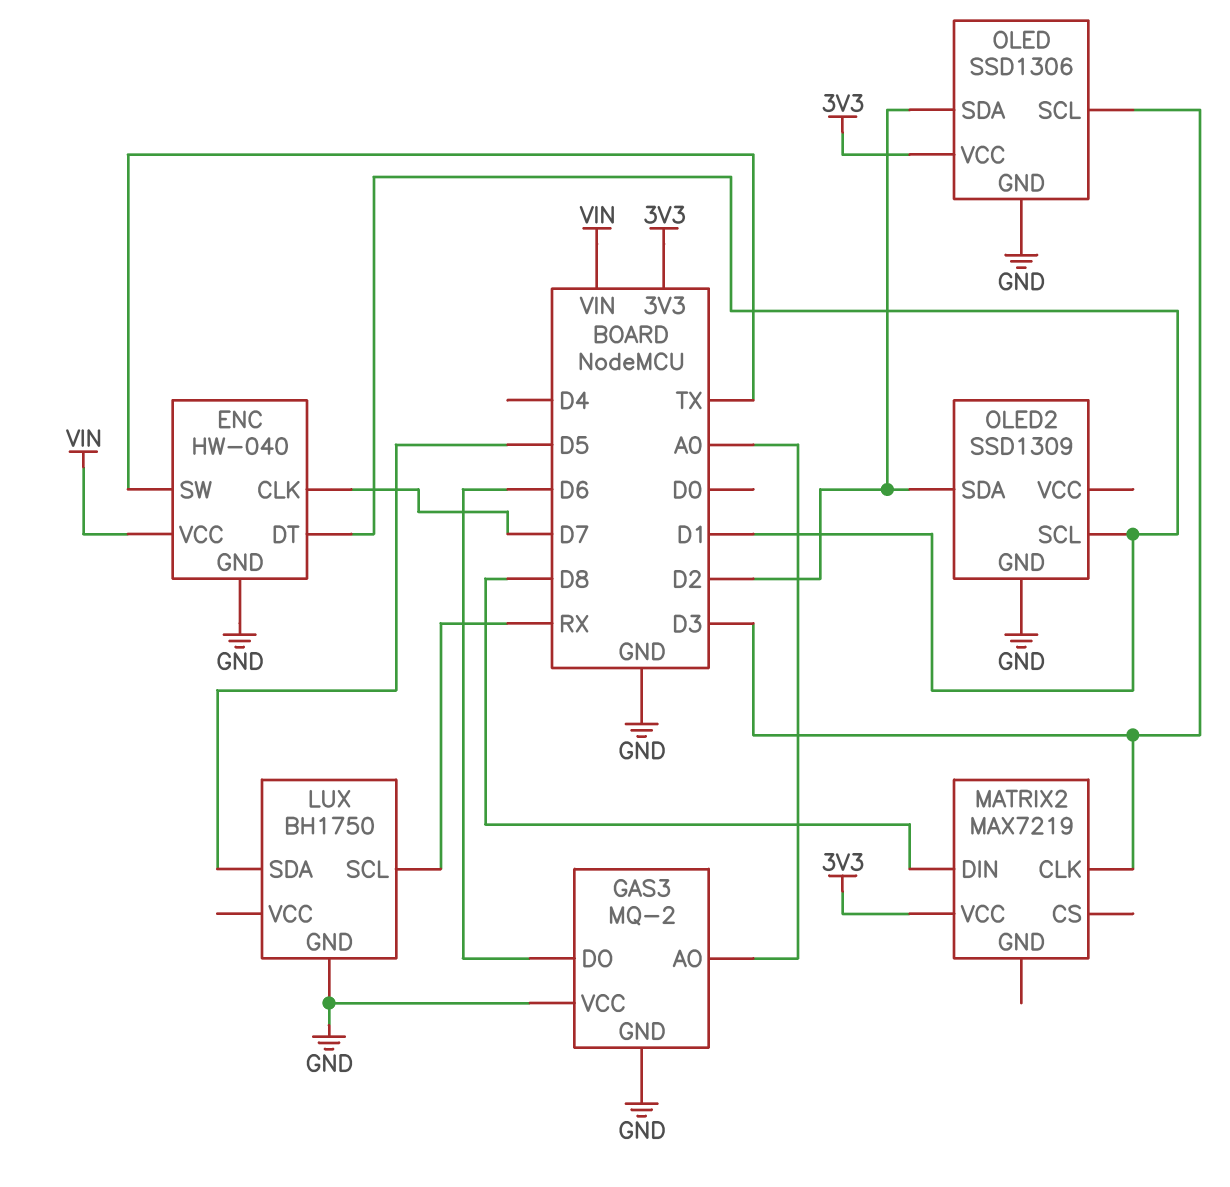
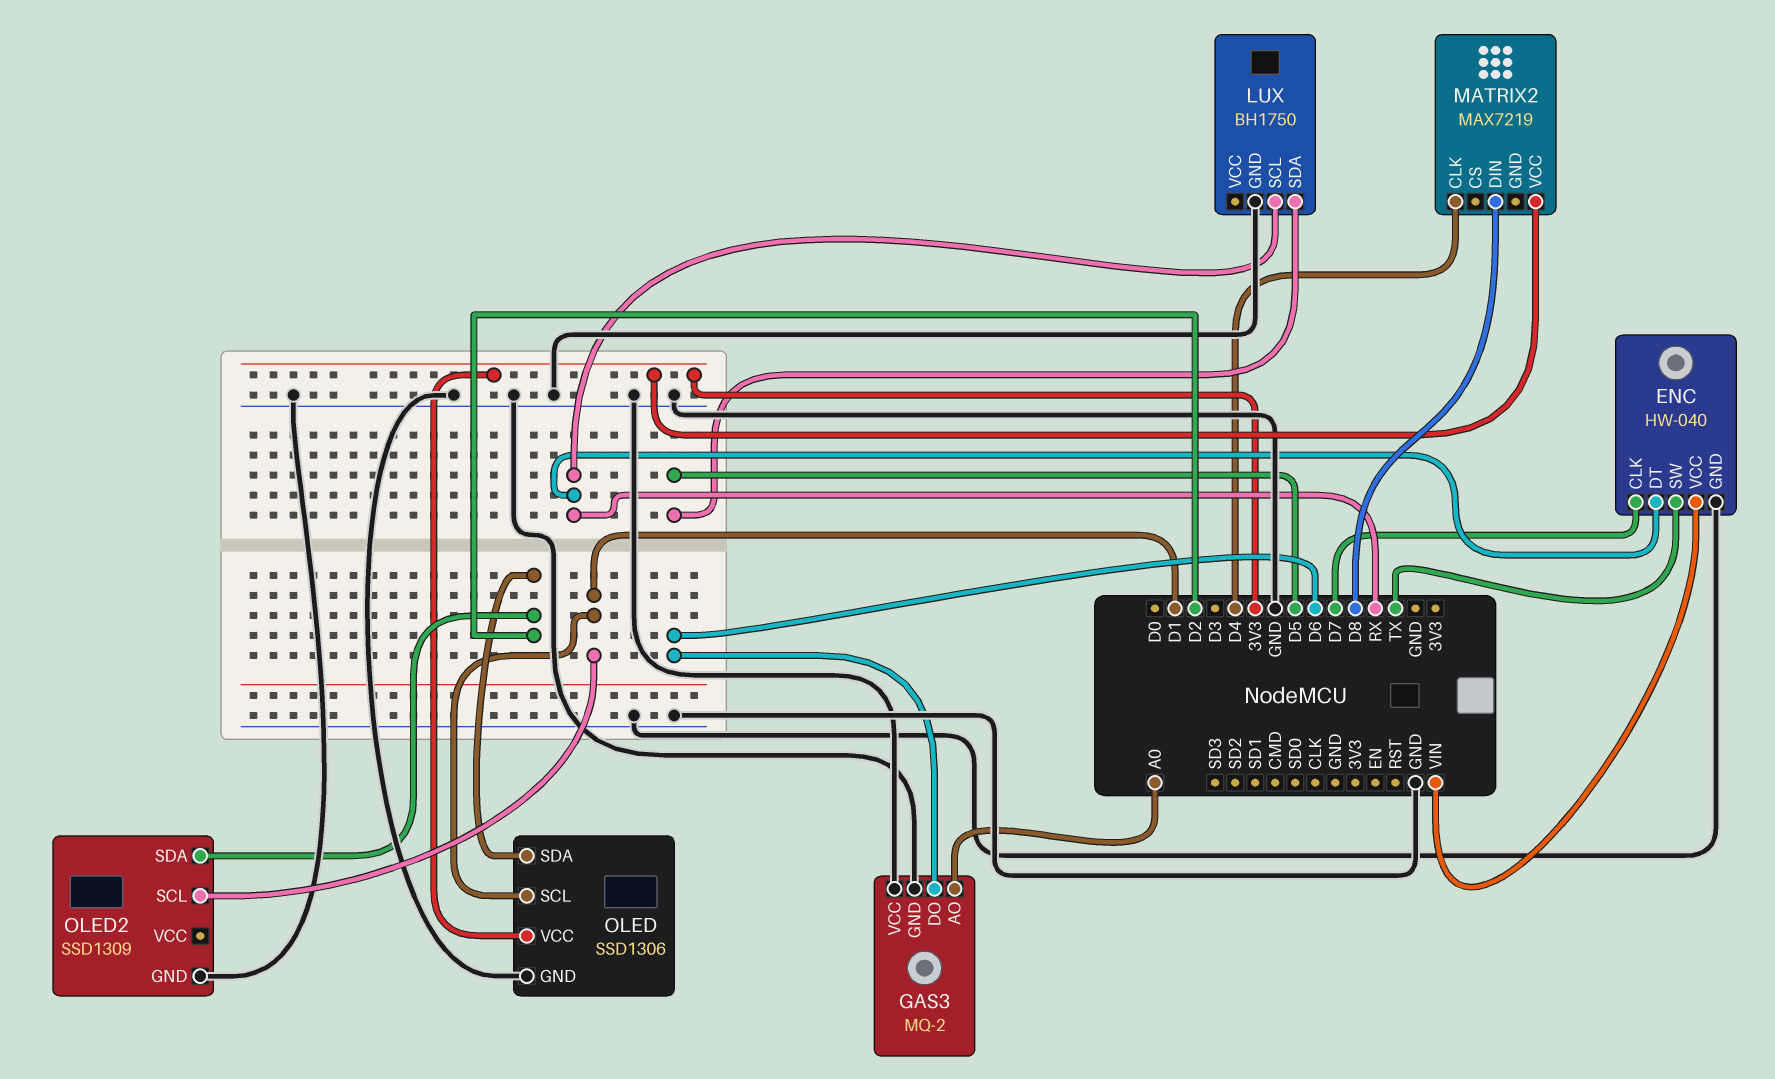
ENC pin DT: D1 -> RX
MATRIX2 pin CLK: D3 -> D4
OLED pin SCL: D3 -> D1

